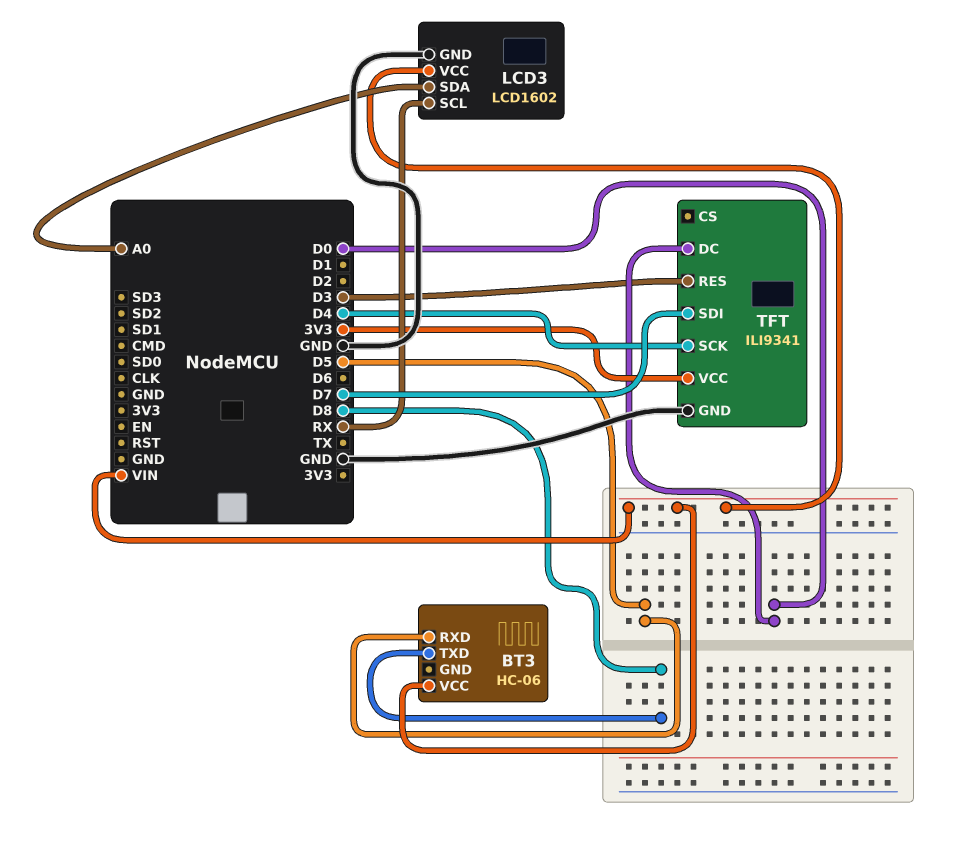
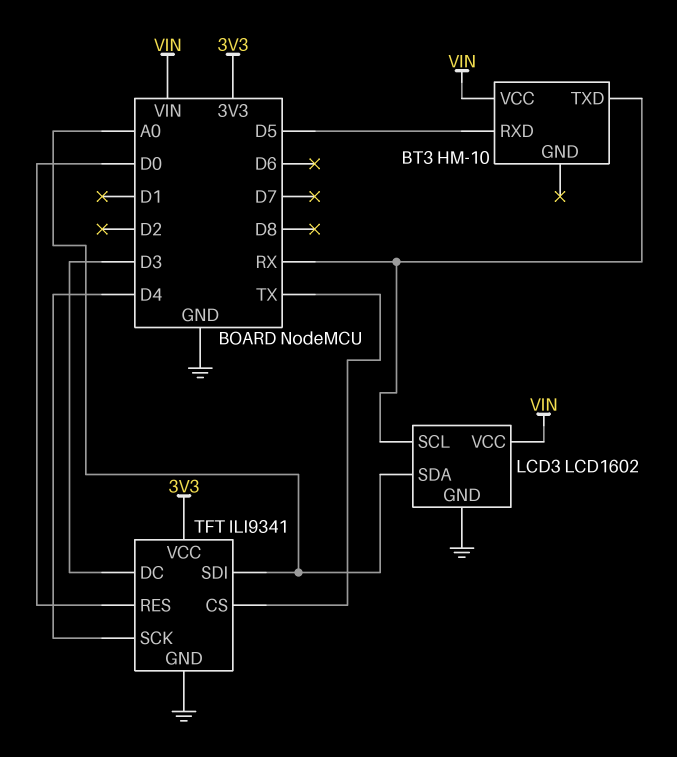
BT3: HC-06 -> HM-10
BT3 pin TXD: D8 -> RX
TFT pin CS: none -> TX
TFT pin DC: D0 -> D3
TFT pin RES: D3 -> D0
TFT pin SDI: D7 -> A0

